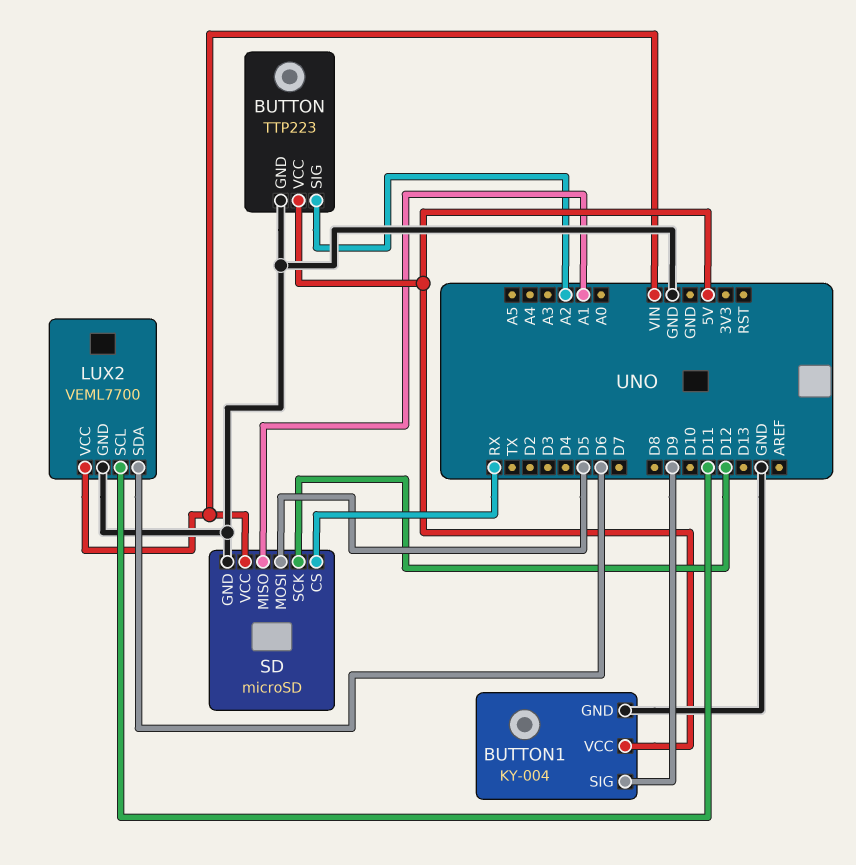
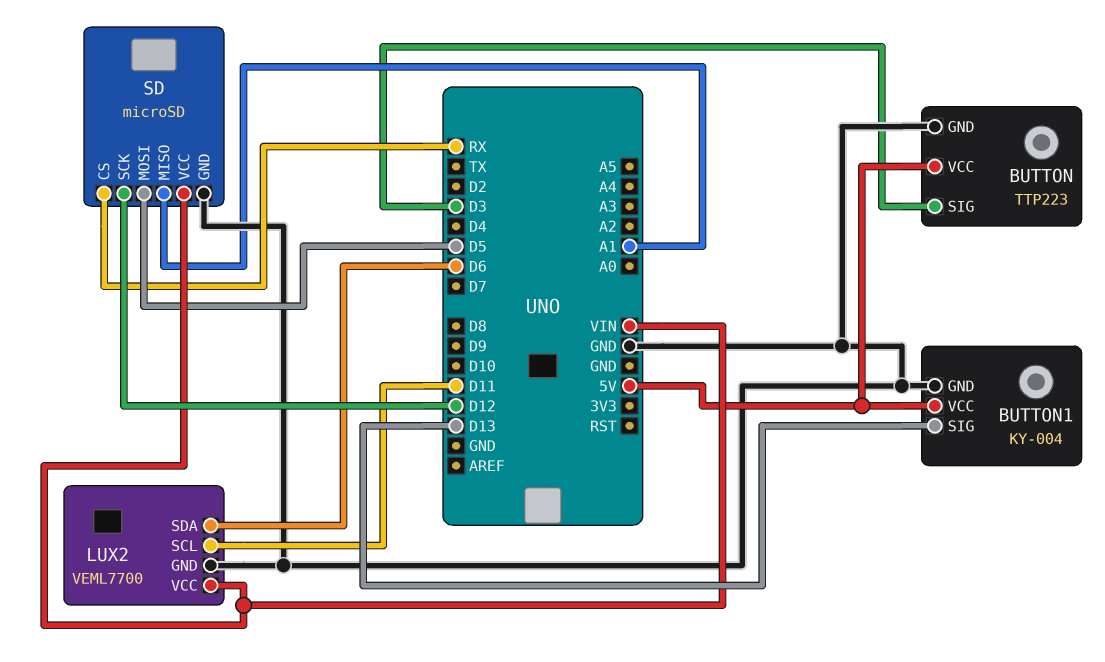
BUTTON pin SIG: A2 -> D3
BUTTON1 pin SIG: D9 -> D13

